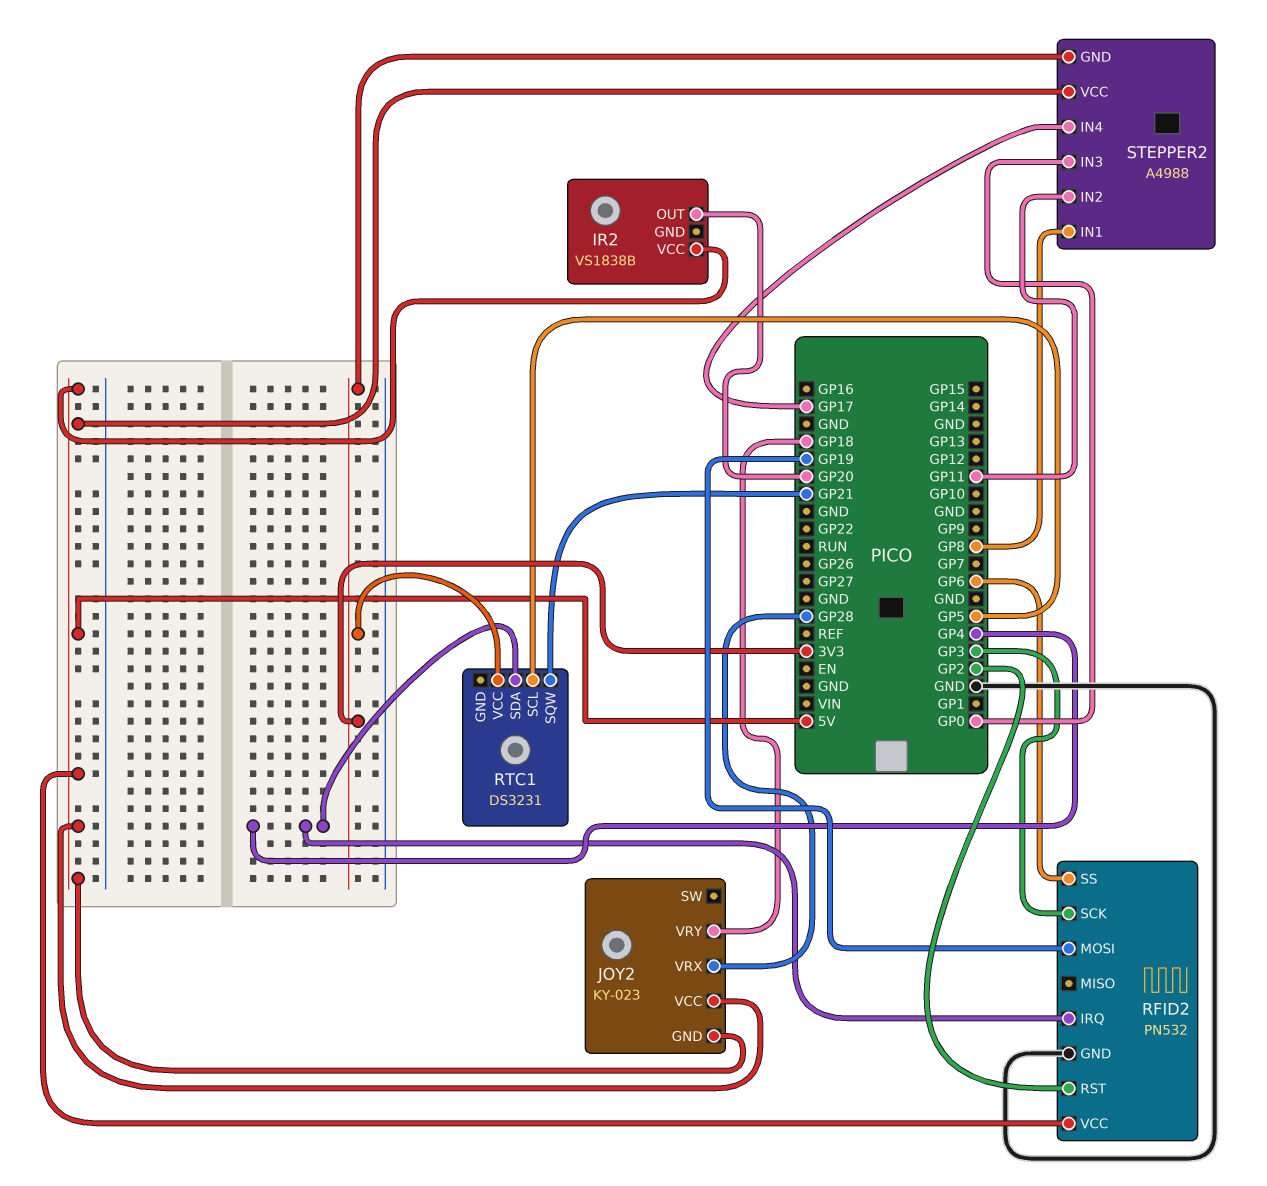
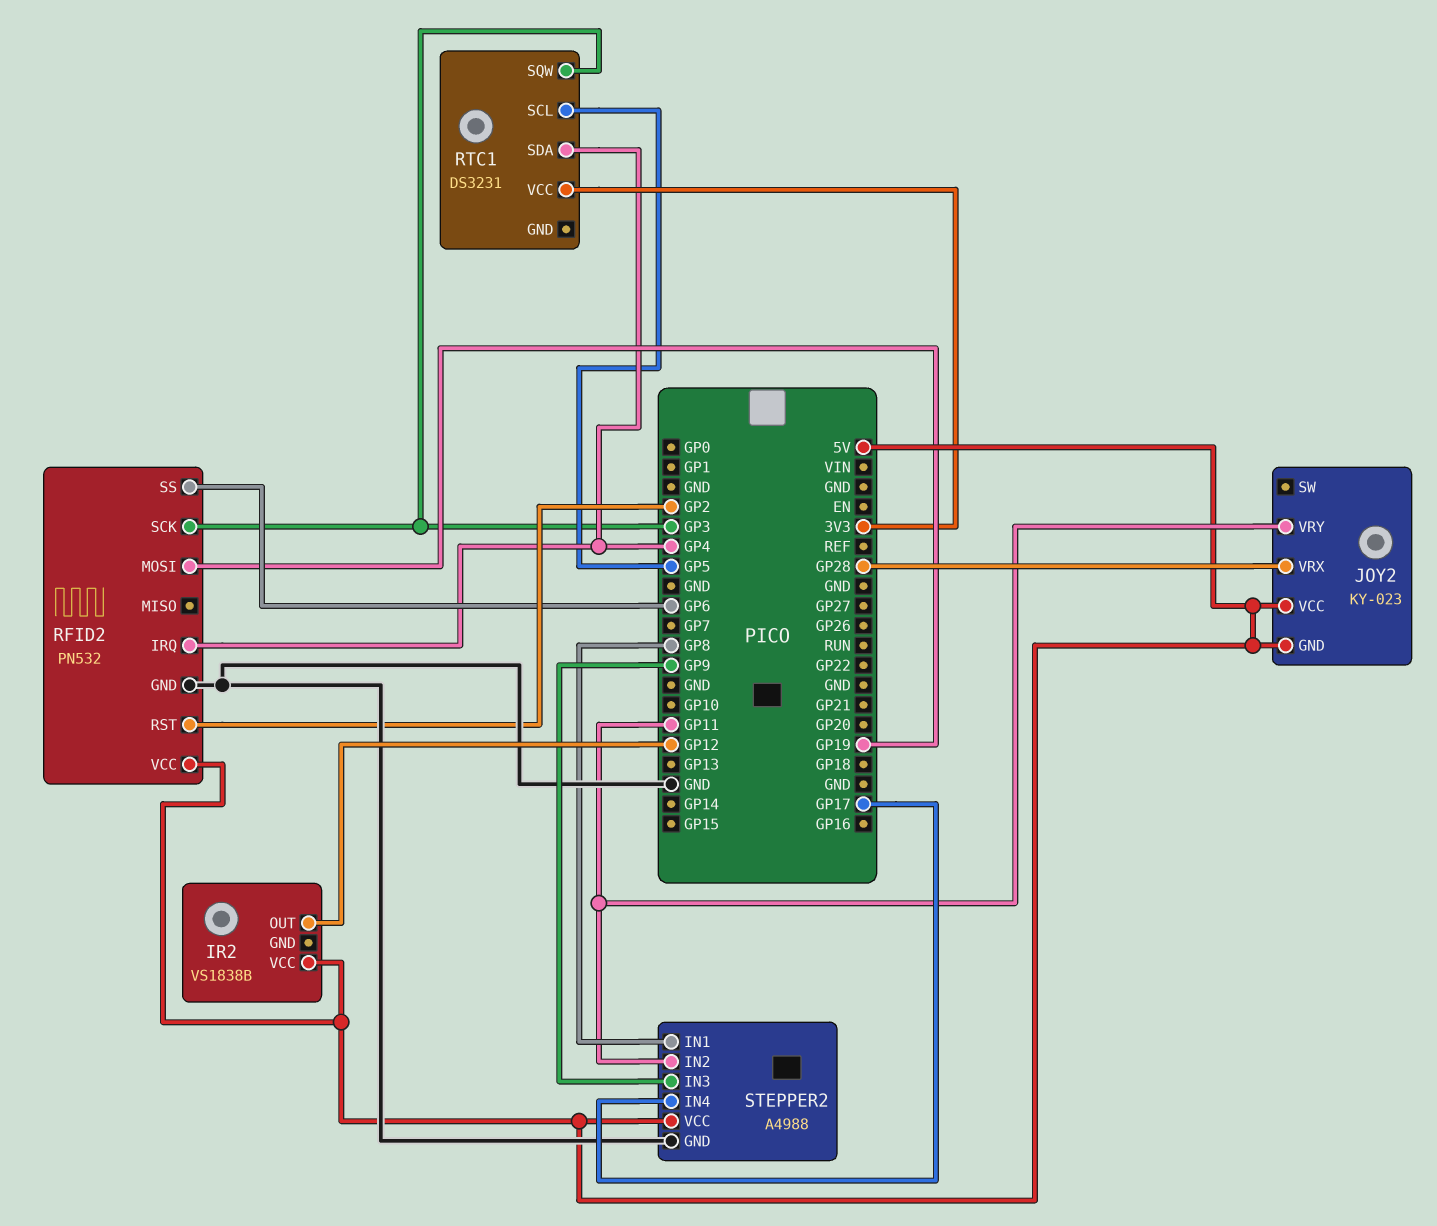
IR2 pin OUT: GP20 -> GP12
JOY2 pin VRY: GP18 -> GP11
RTC1 pin SQW: GP21 -> GP3
STEPPER2 pin GND: 3V3 -> GND
STEPPER2 pin IN3: GP0 -> GP9

